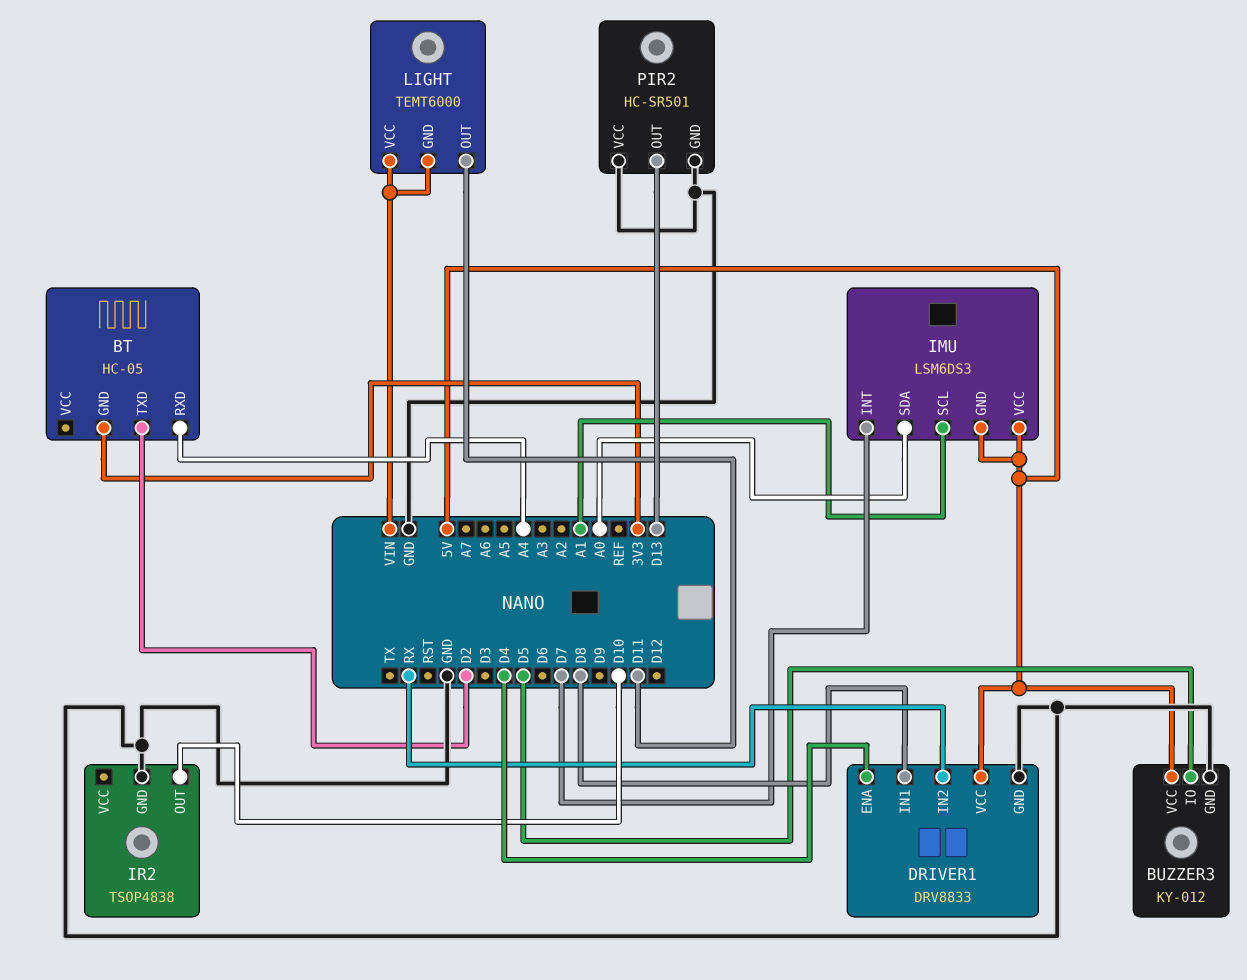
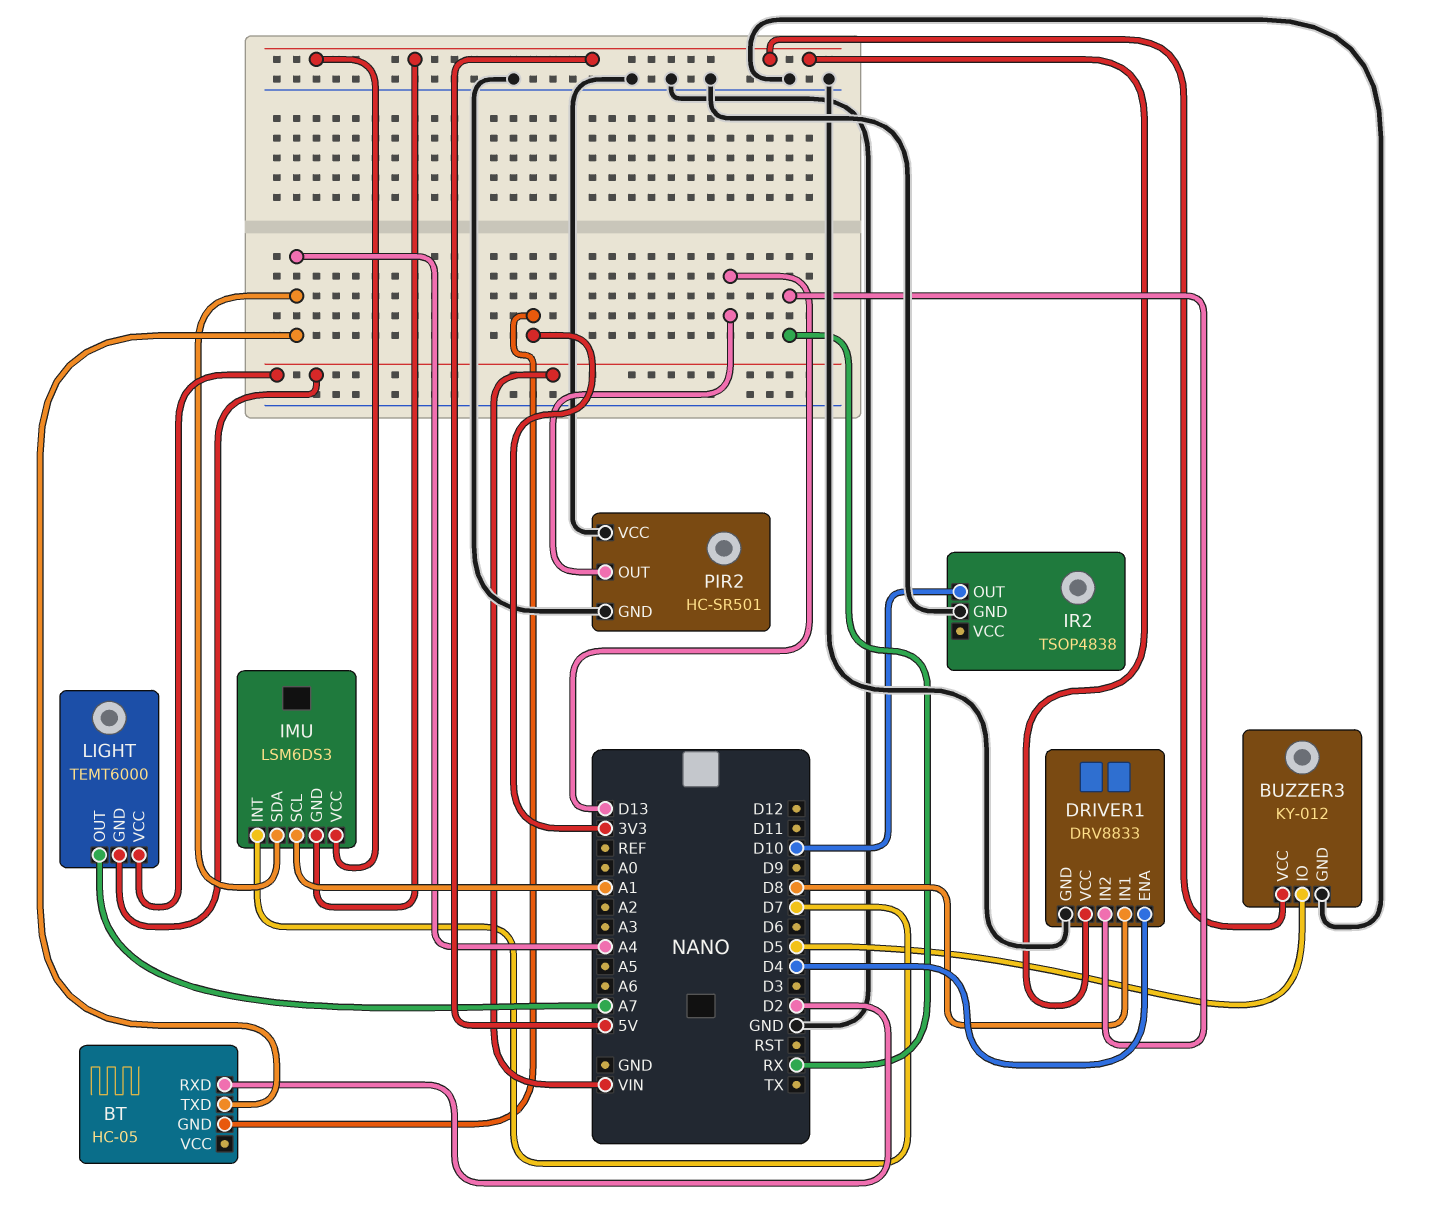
BT pin RXD: A4 -> D2
BT pin TXD: D2 -> A4
IMU pin SDA: A0 -> A4
LIGHT pin OUT: D11 -> A7

